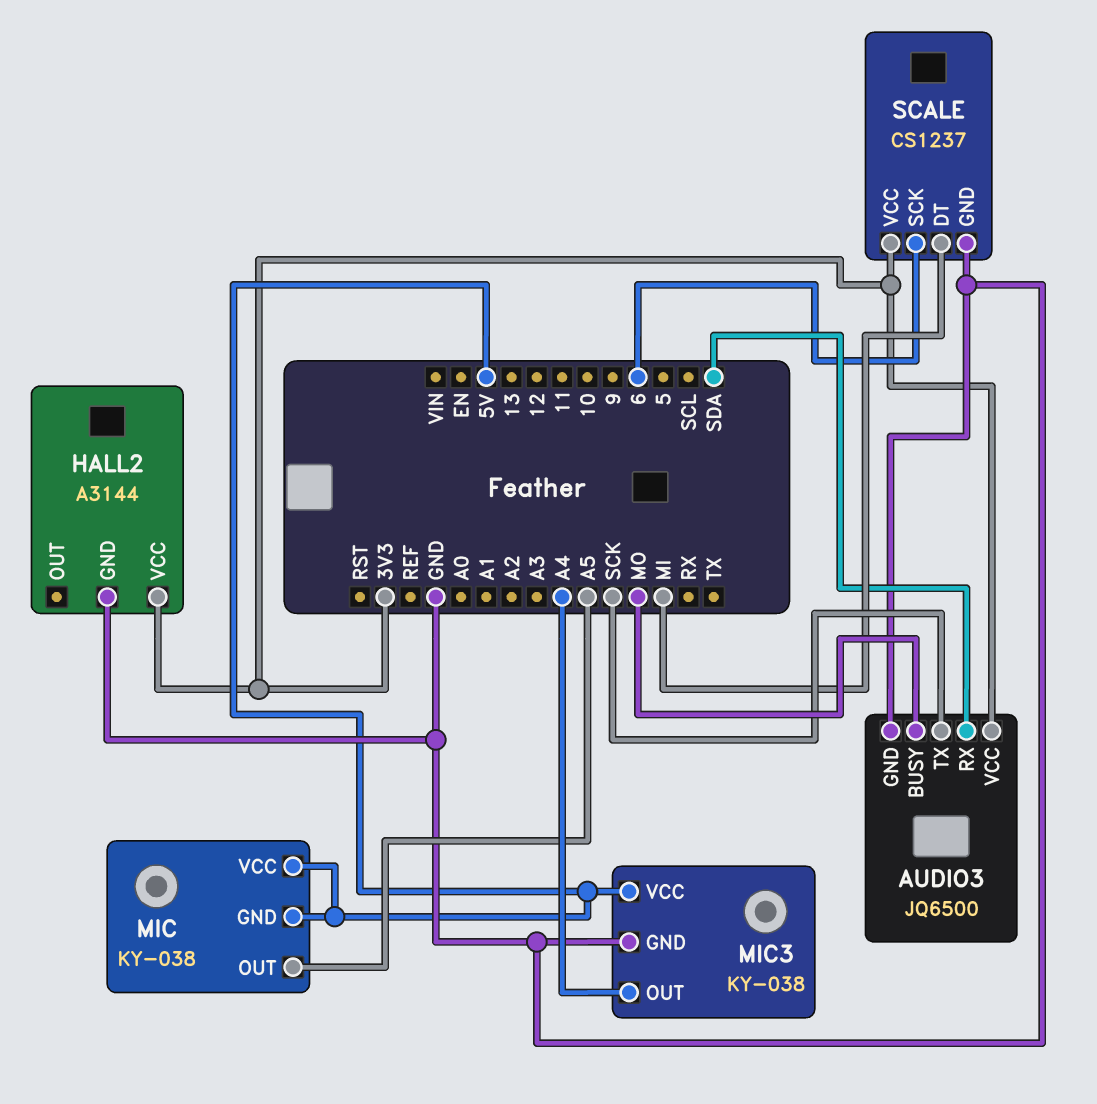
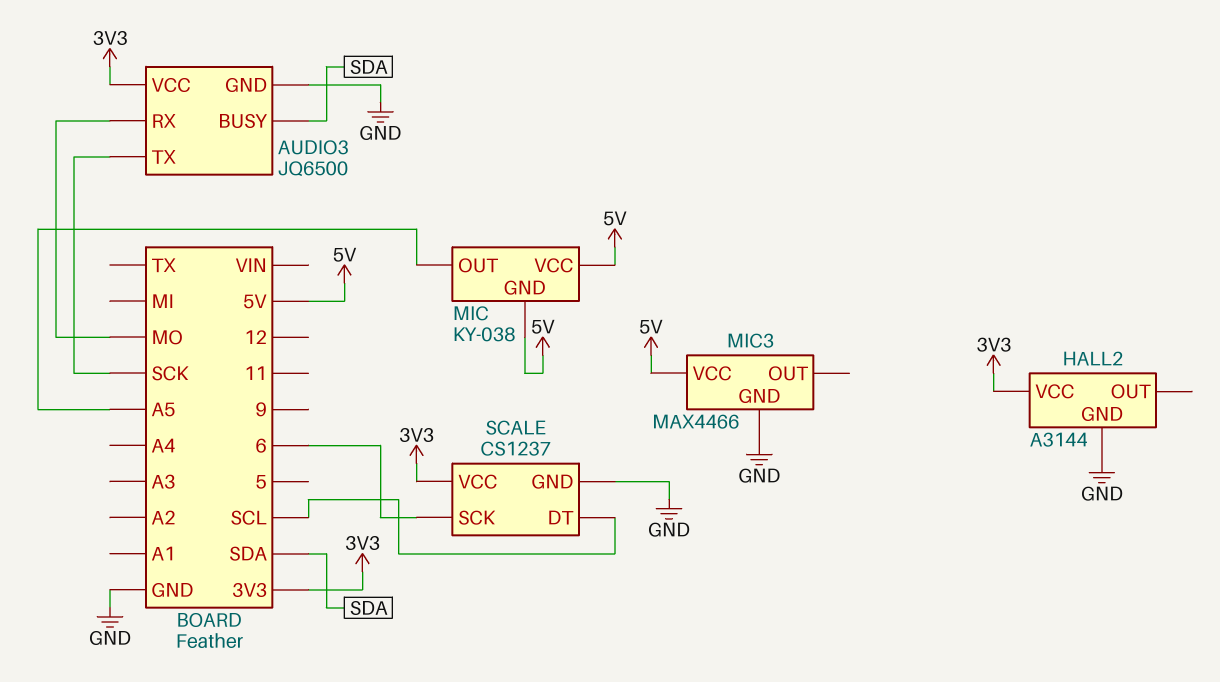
AUDIO3 pin BUSY: MO -> SDA
AUDIO3 pin RX: SDA -> MO
MIC3: KY-038 -> MAX4466
MIC3 pin OUT: A4 -> none
SCALE pin DT: MI -> SCL

